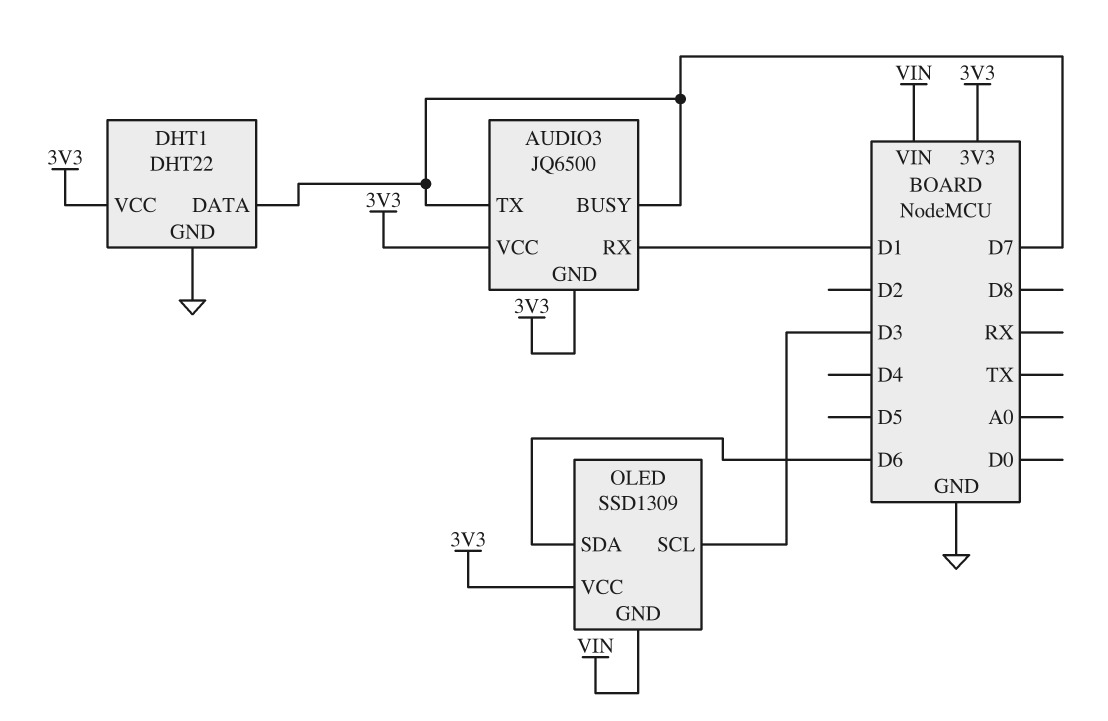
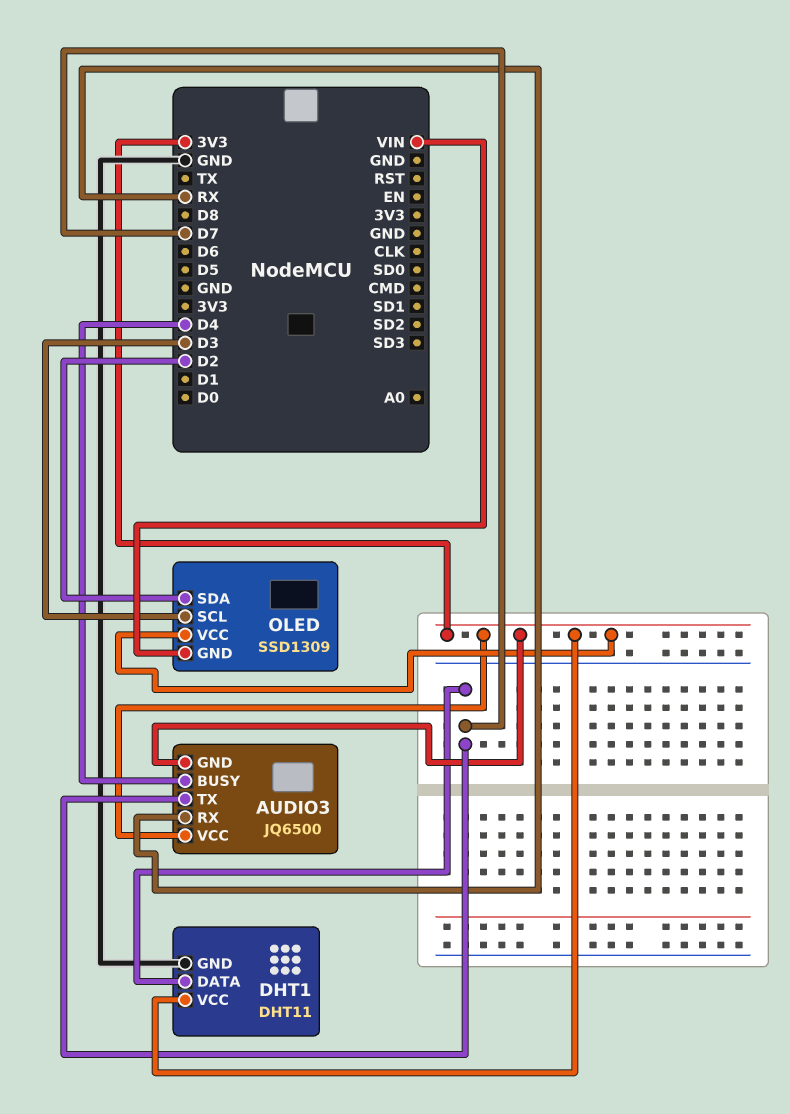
AUDIO3 pin BUSY: D7 -> D4
AUDIO3 pin RX: D1 -> RX
DHT1: DHT22 -> DHT11
OLED pin SDA: D6 -> D2

